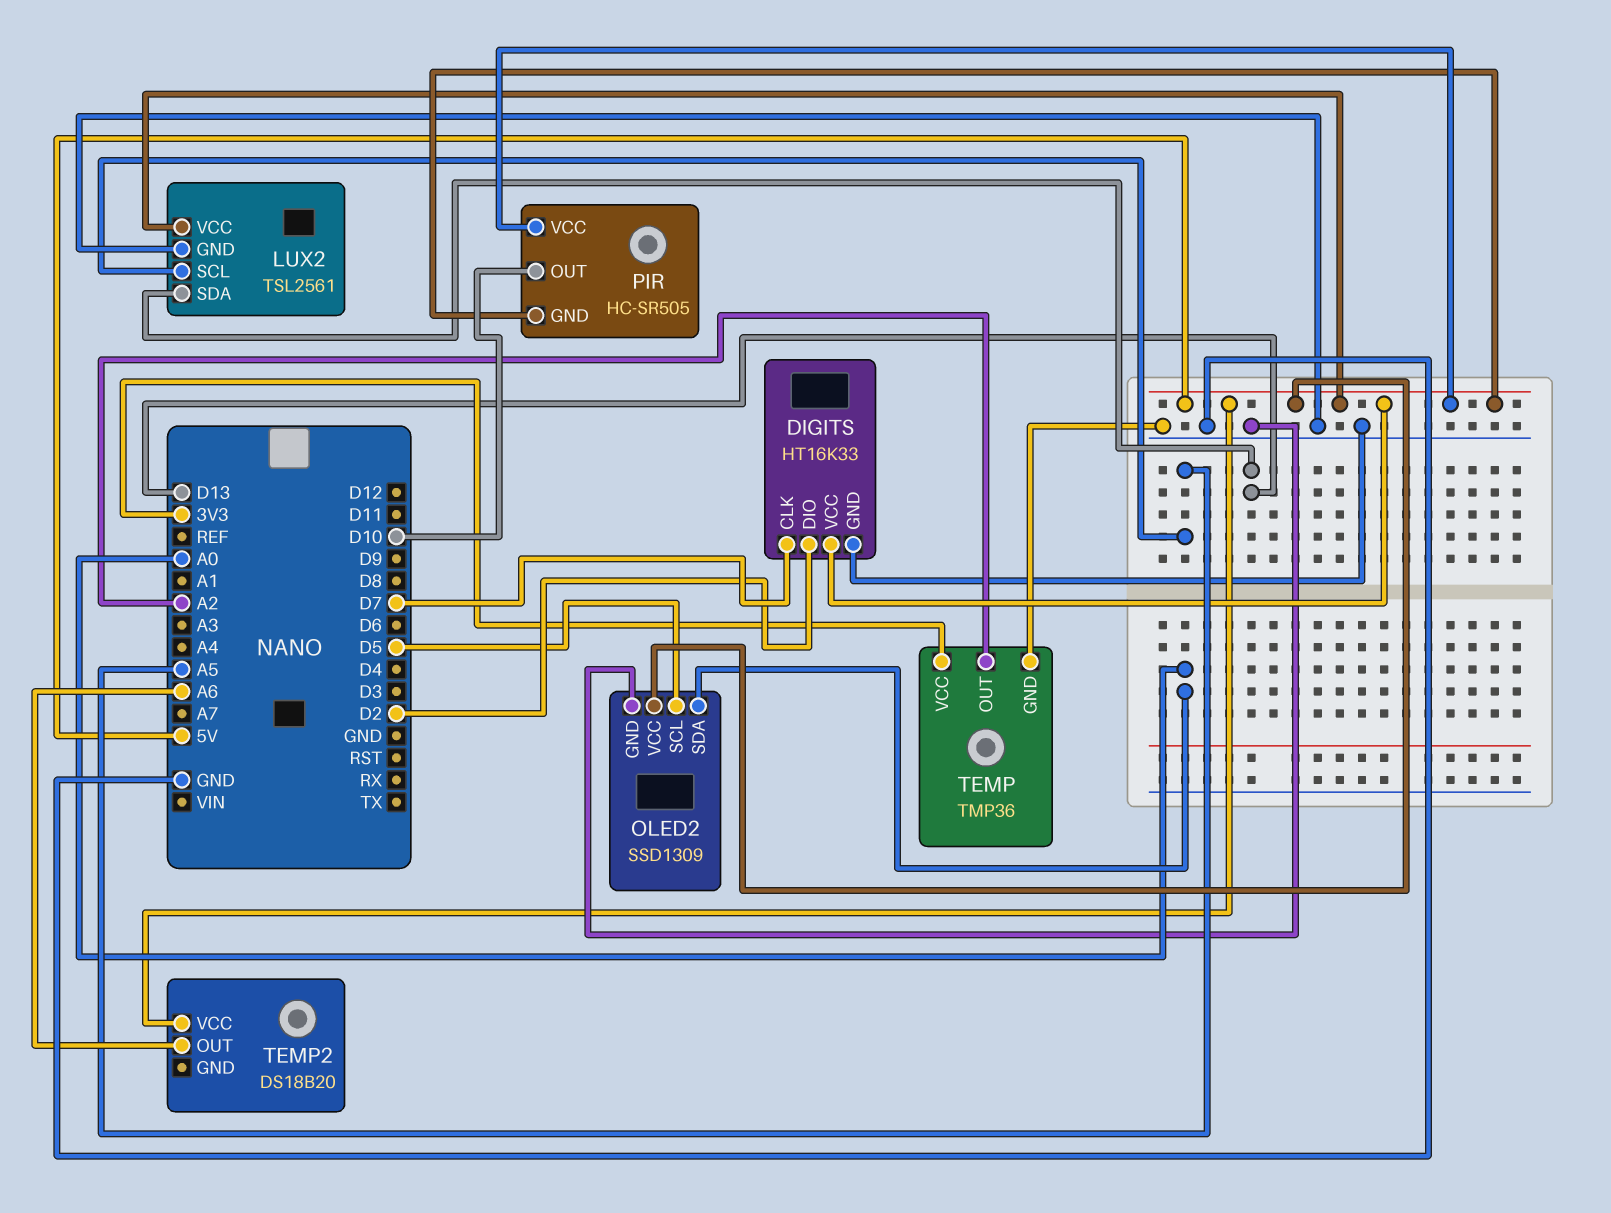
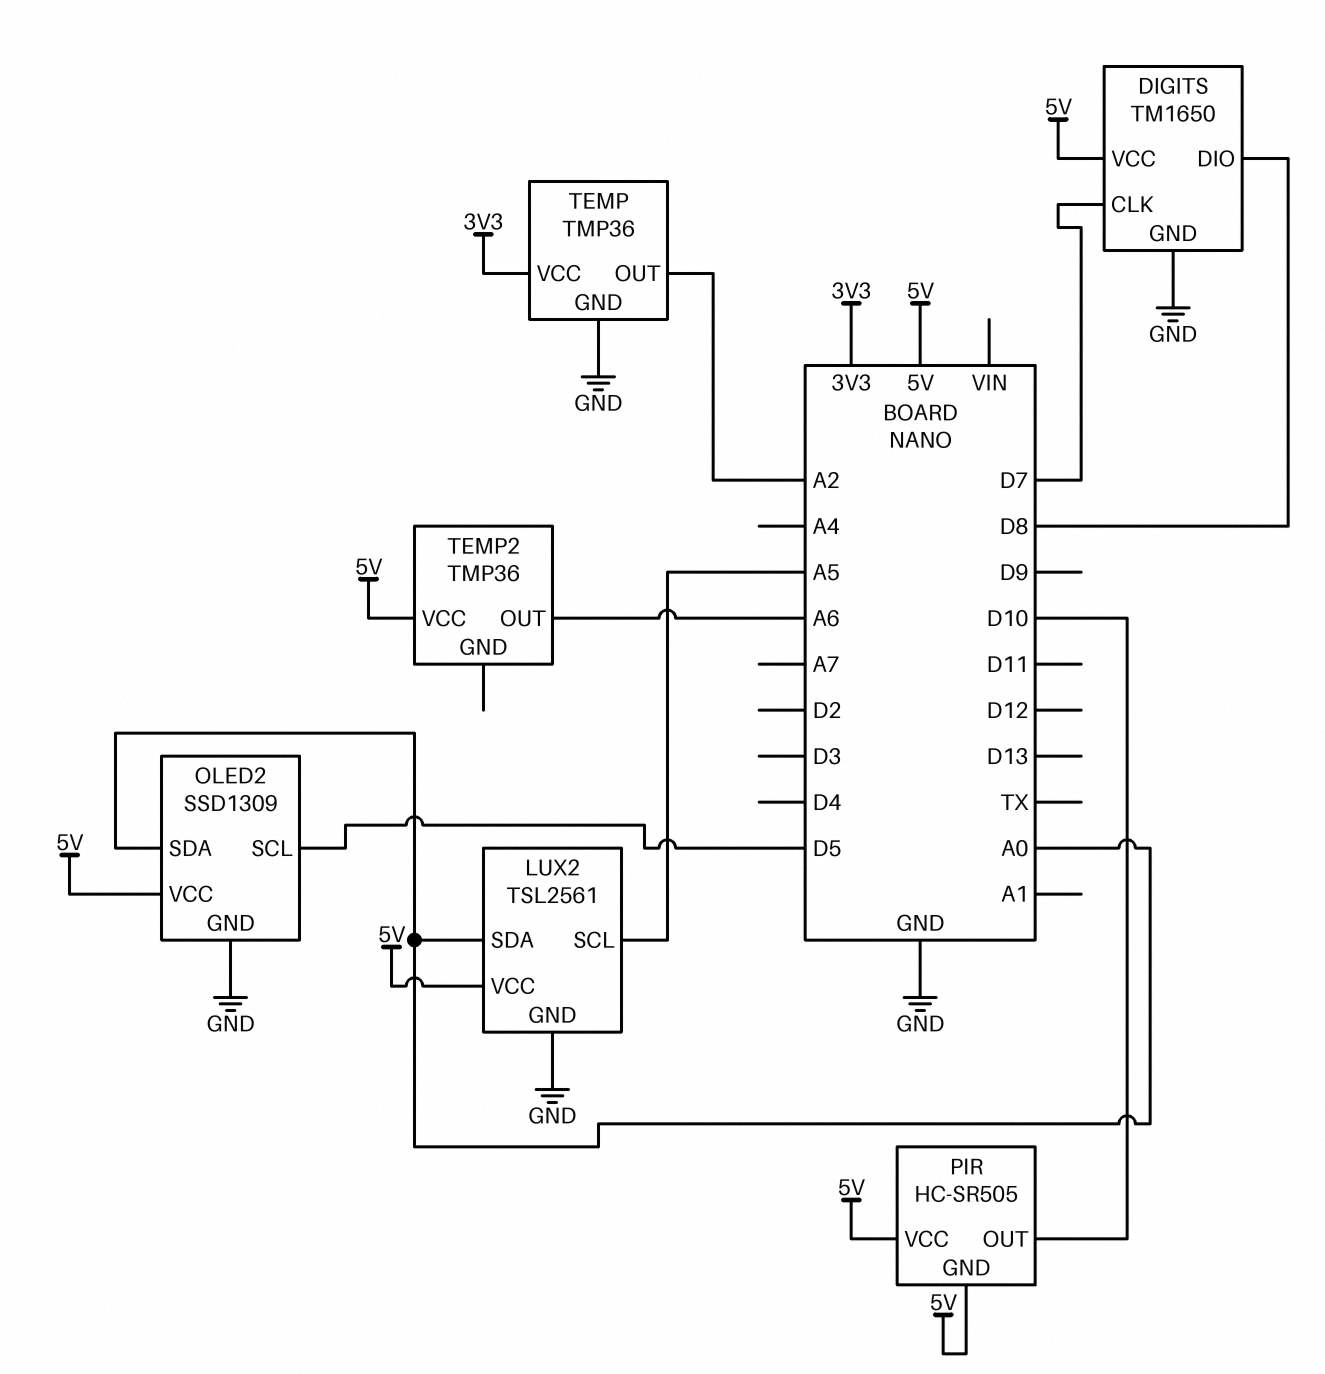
DIGITS: HT16K33 -> TM1650
DIGITS pin DIO: D2 -> D8
LUX2 pin SDA: D13 -> A0
TEMP2: DS18B20 -> TMP36

